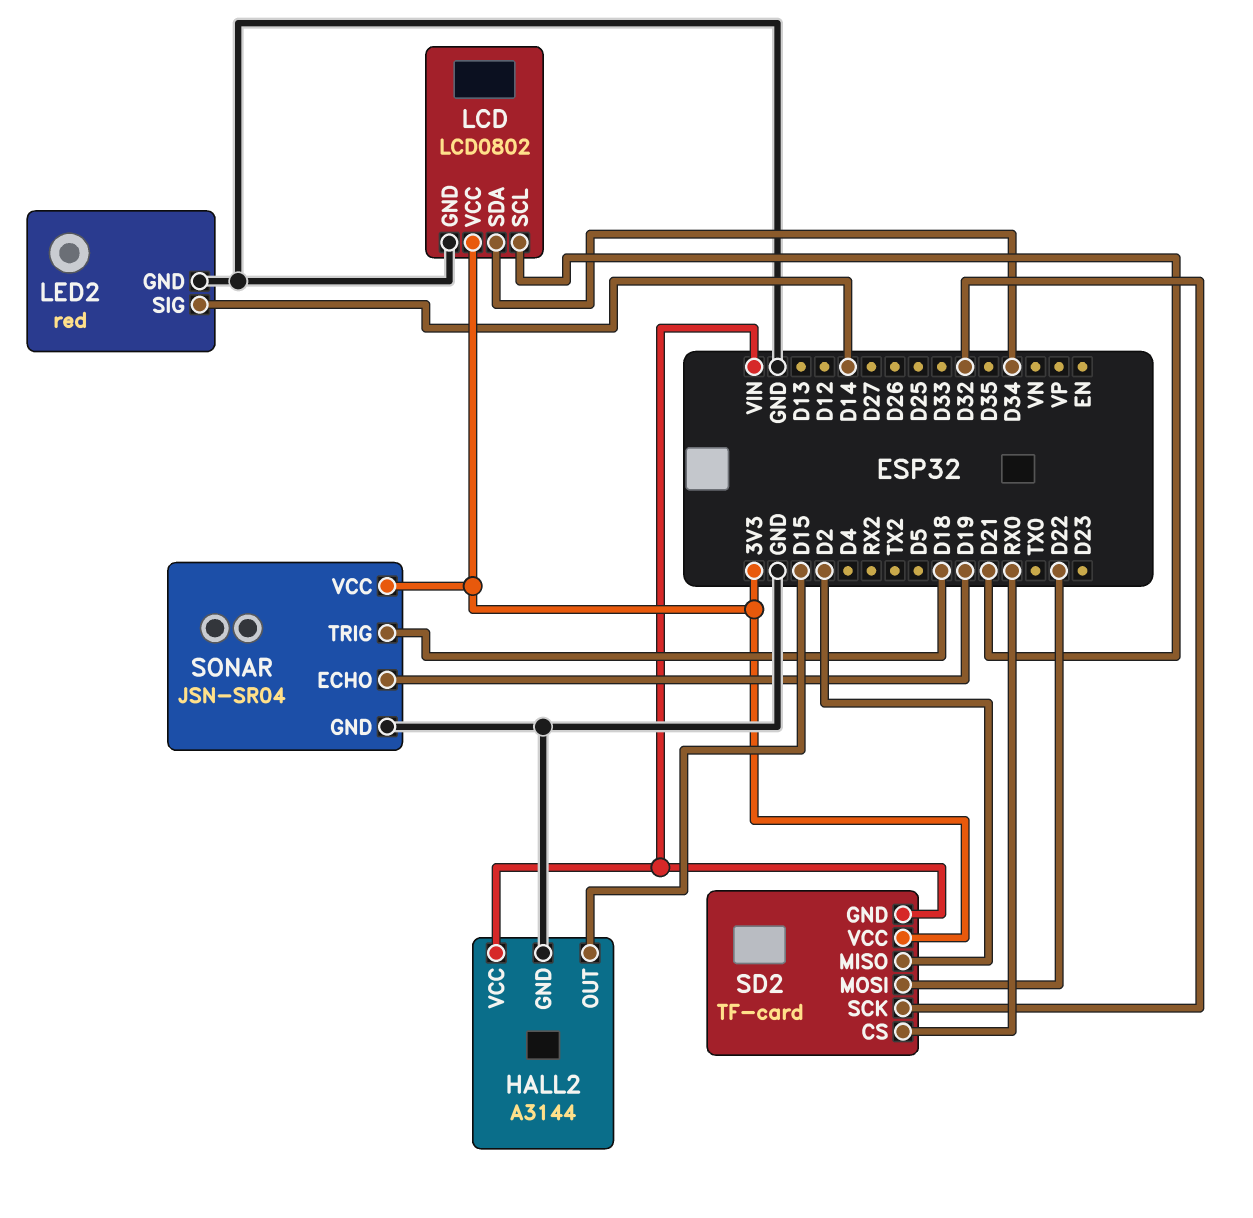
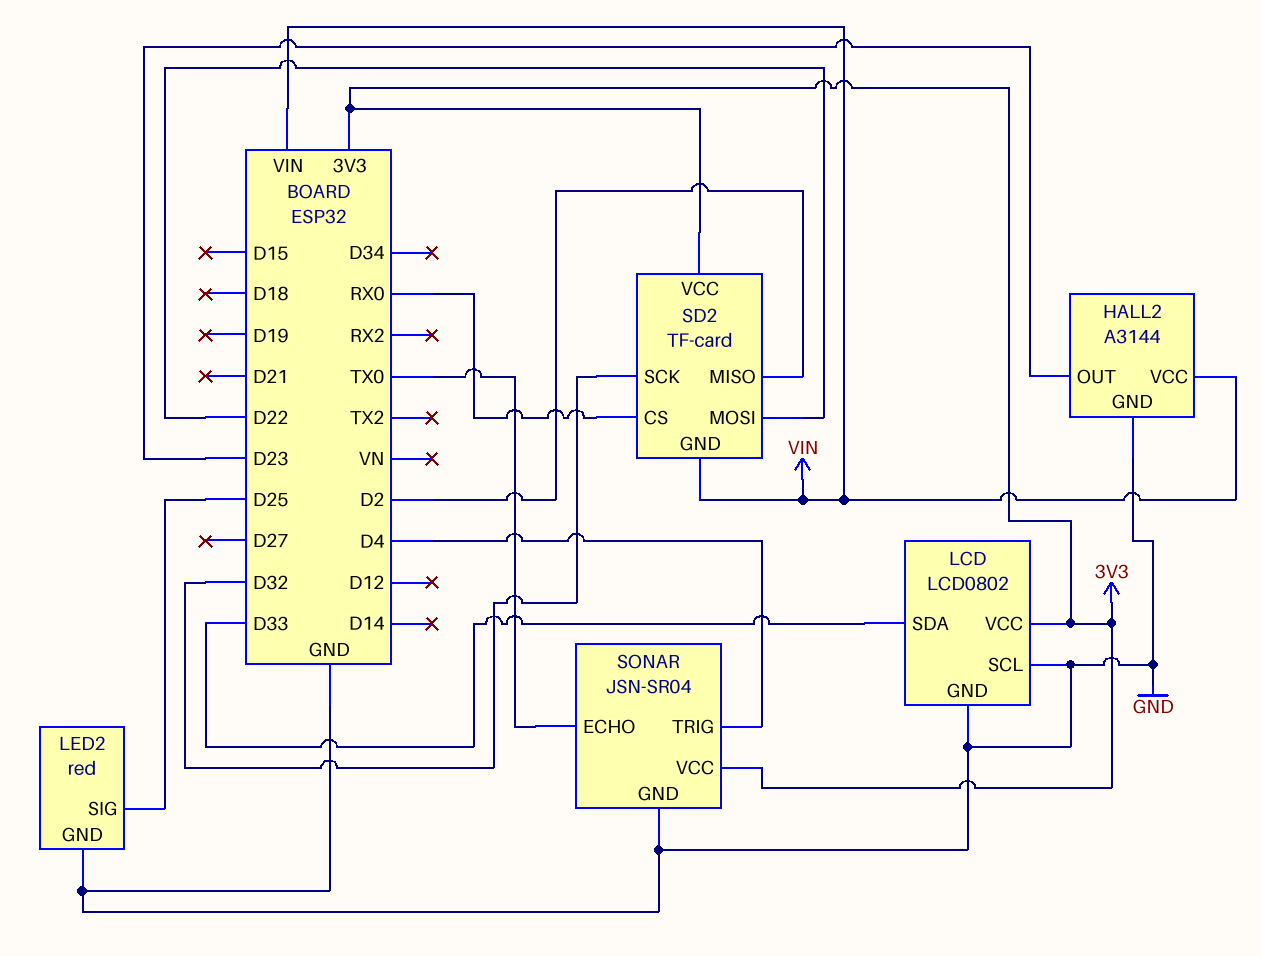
HALL2 pin OUT: D15 -> D23
LCD pin SCL: D21 -> GND
LCD pin SDA: D34 -> D33
LED2 pin SIG: D14 -> D25
SONAR pin ECHO: D19 -> TX0
SONAR pin TRIG: D18 -> D4

